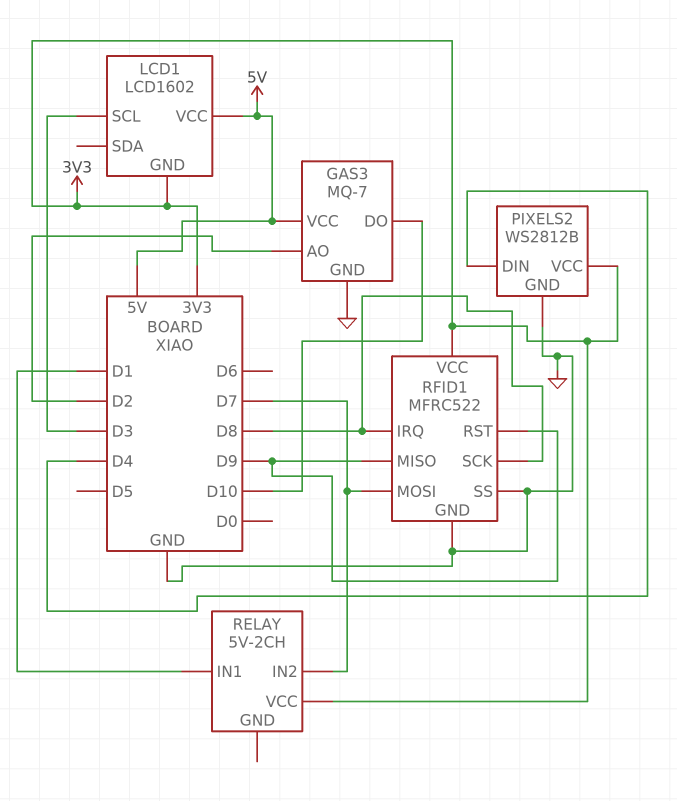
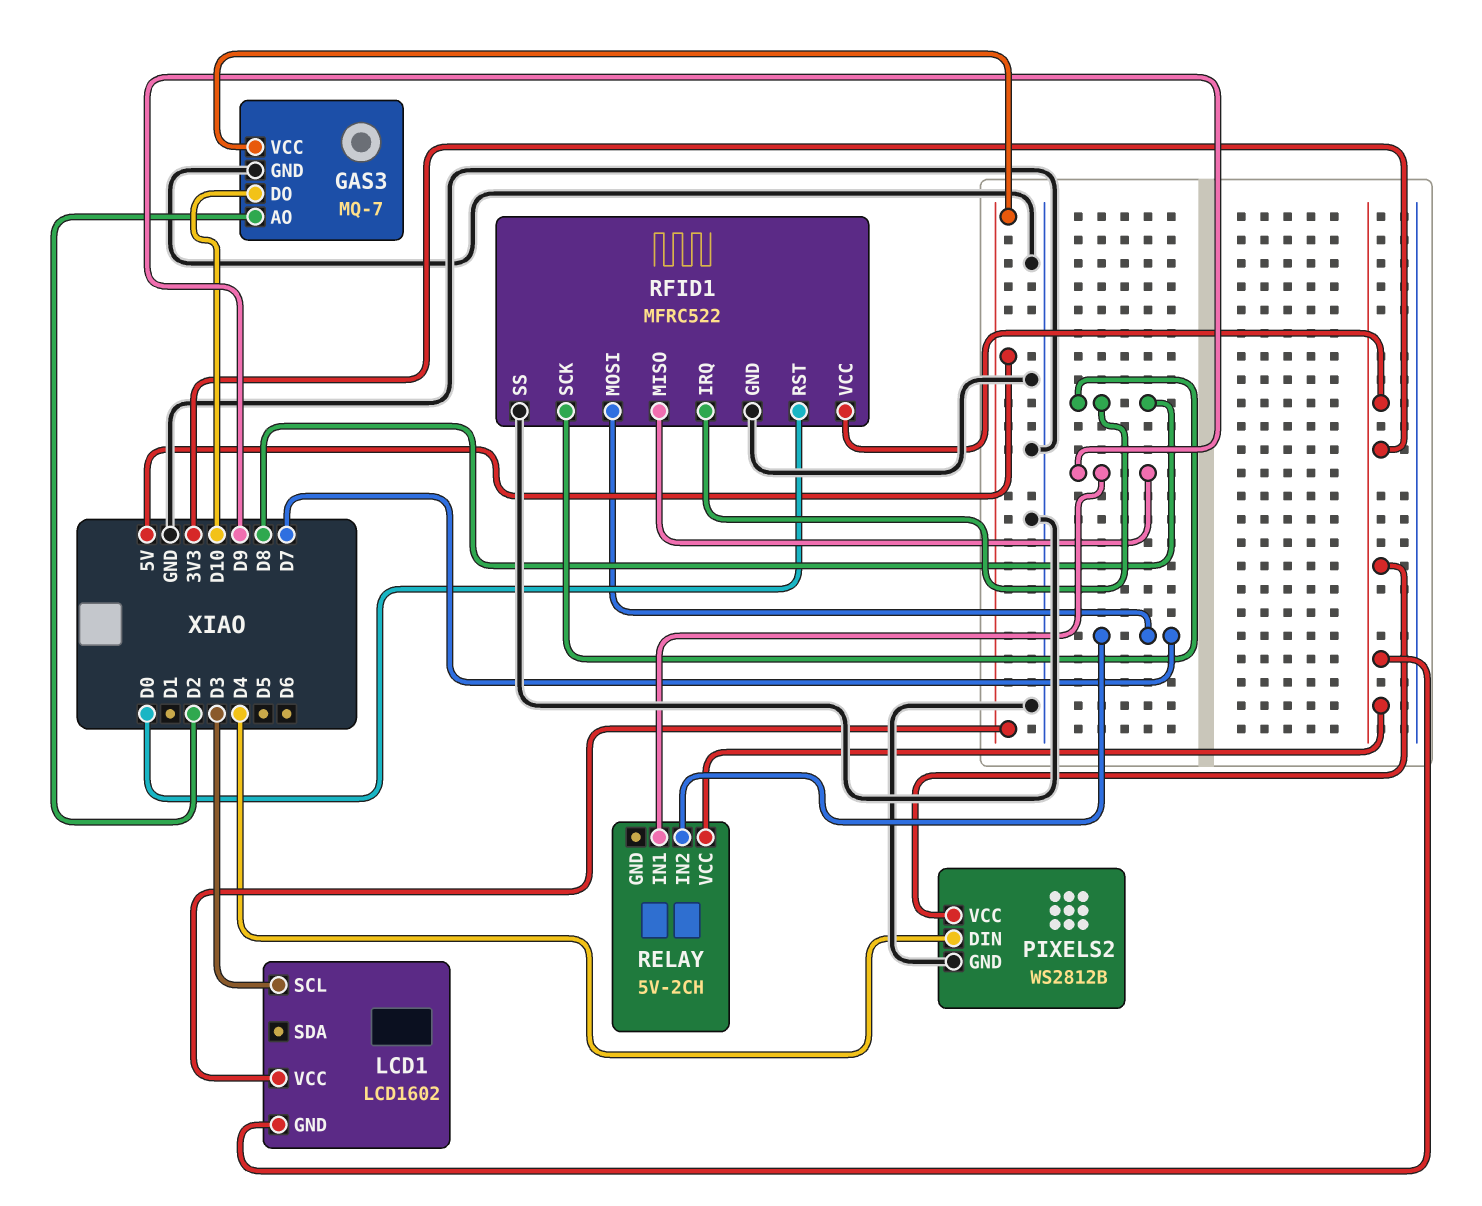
RELAY pin IN1: D1 -> D9
RFID1 pin RST: D9 -> D0

